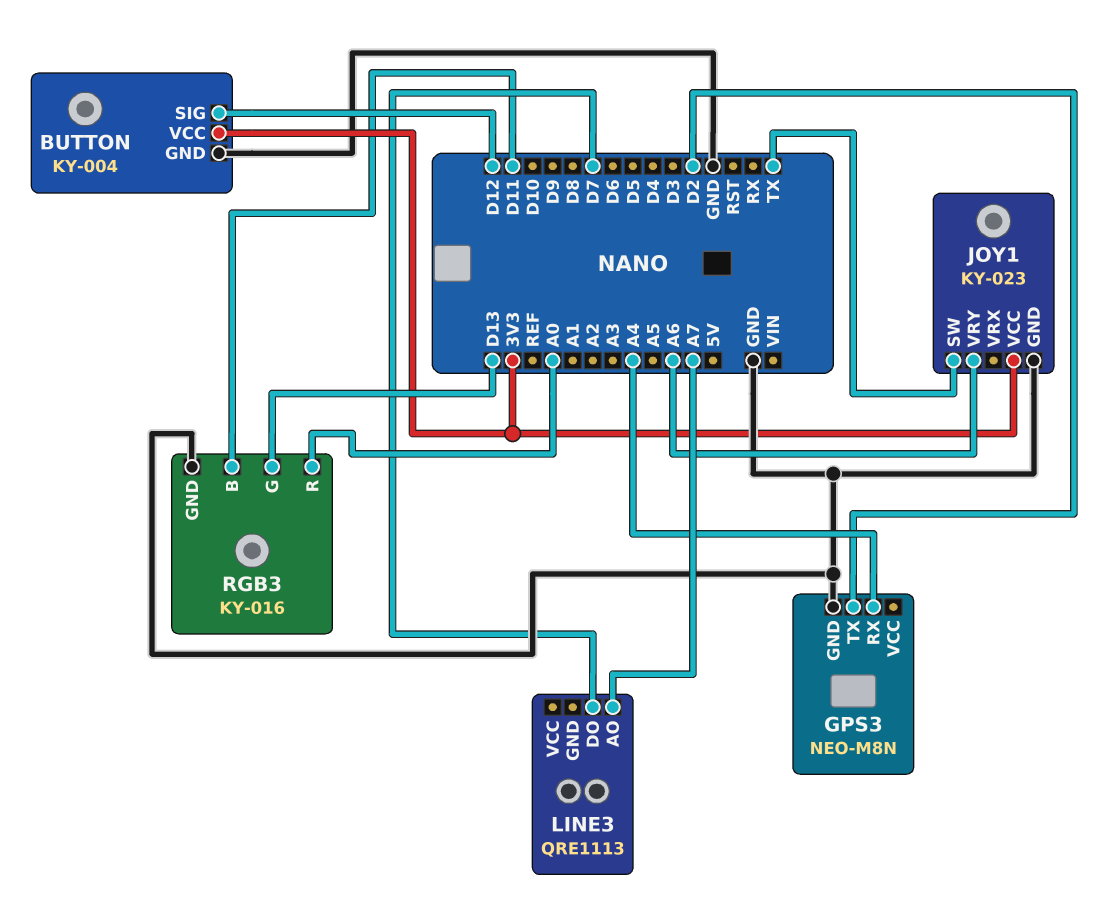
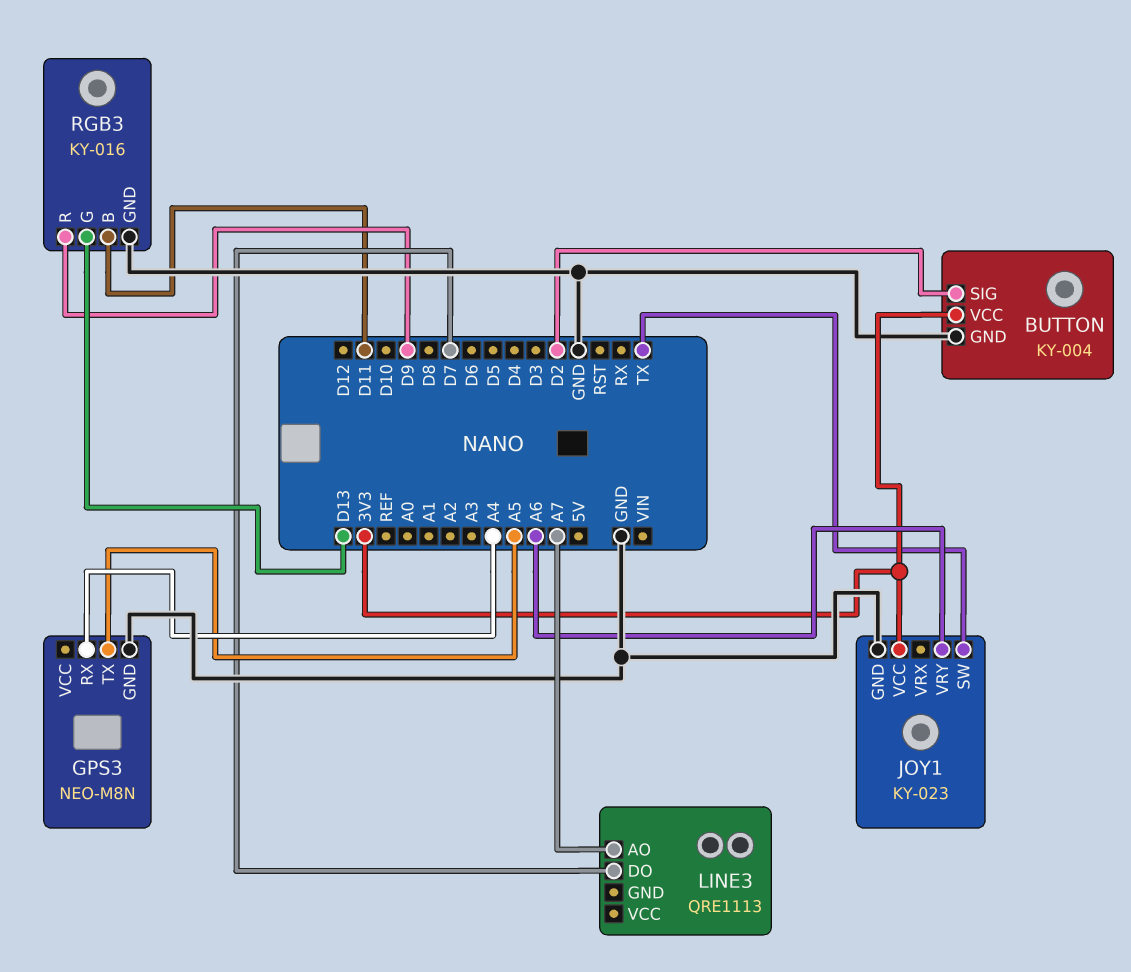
BUTTON pin SIG: D12 -> D2
GPS3 pin TX: D2 -> A5
RGB3 pin R: A0 -> D9

